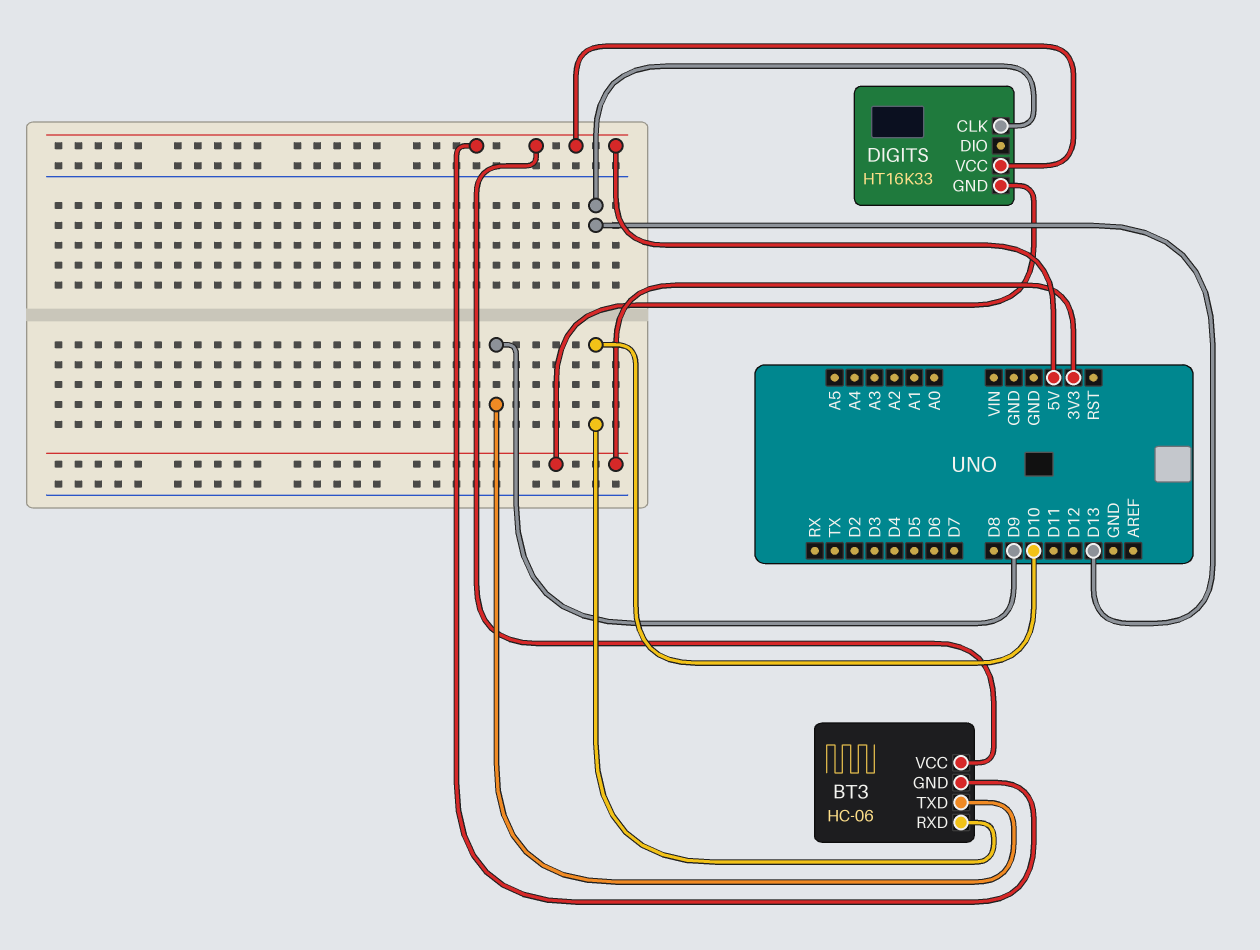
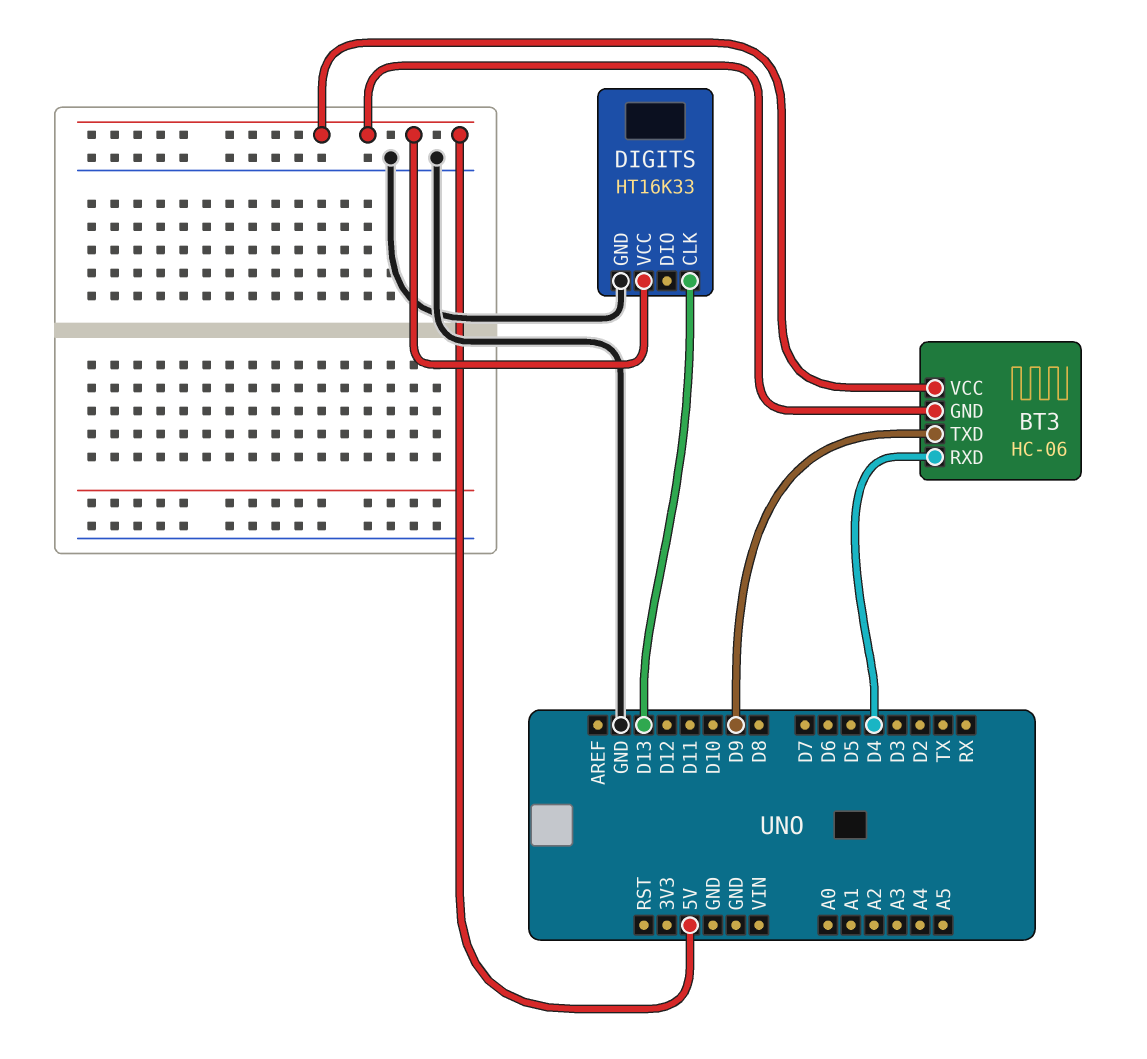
BT3 pin RXD: D10 -> D4
DIGITS pin GND: 3V3 -> GND

